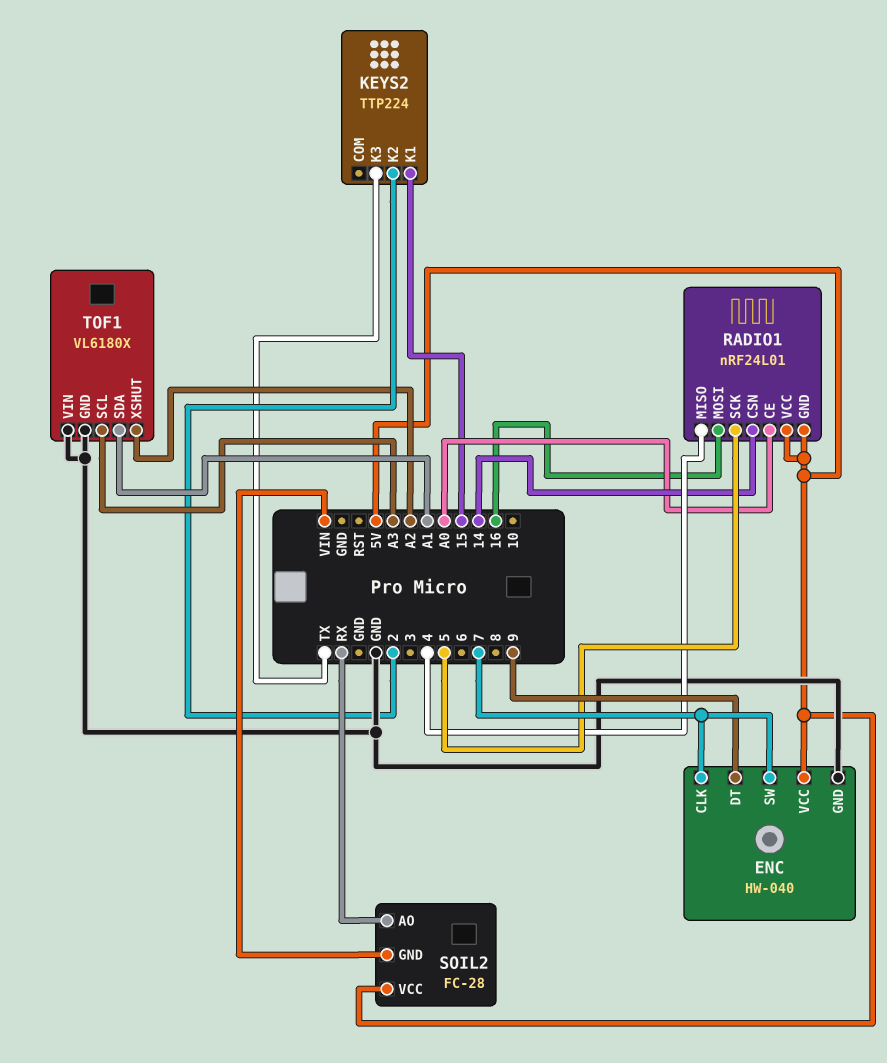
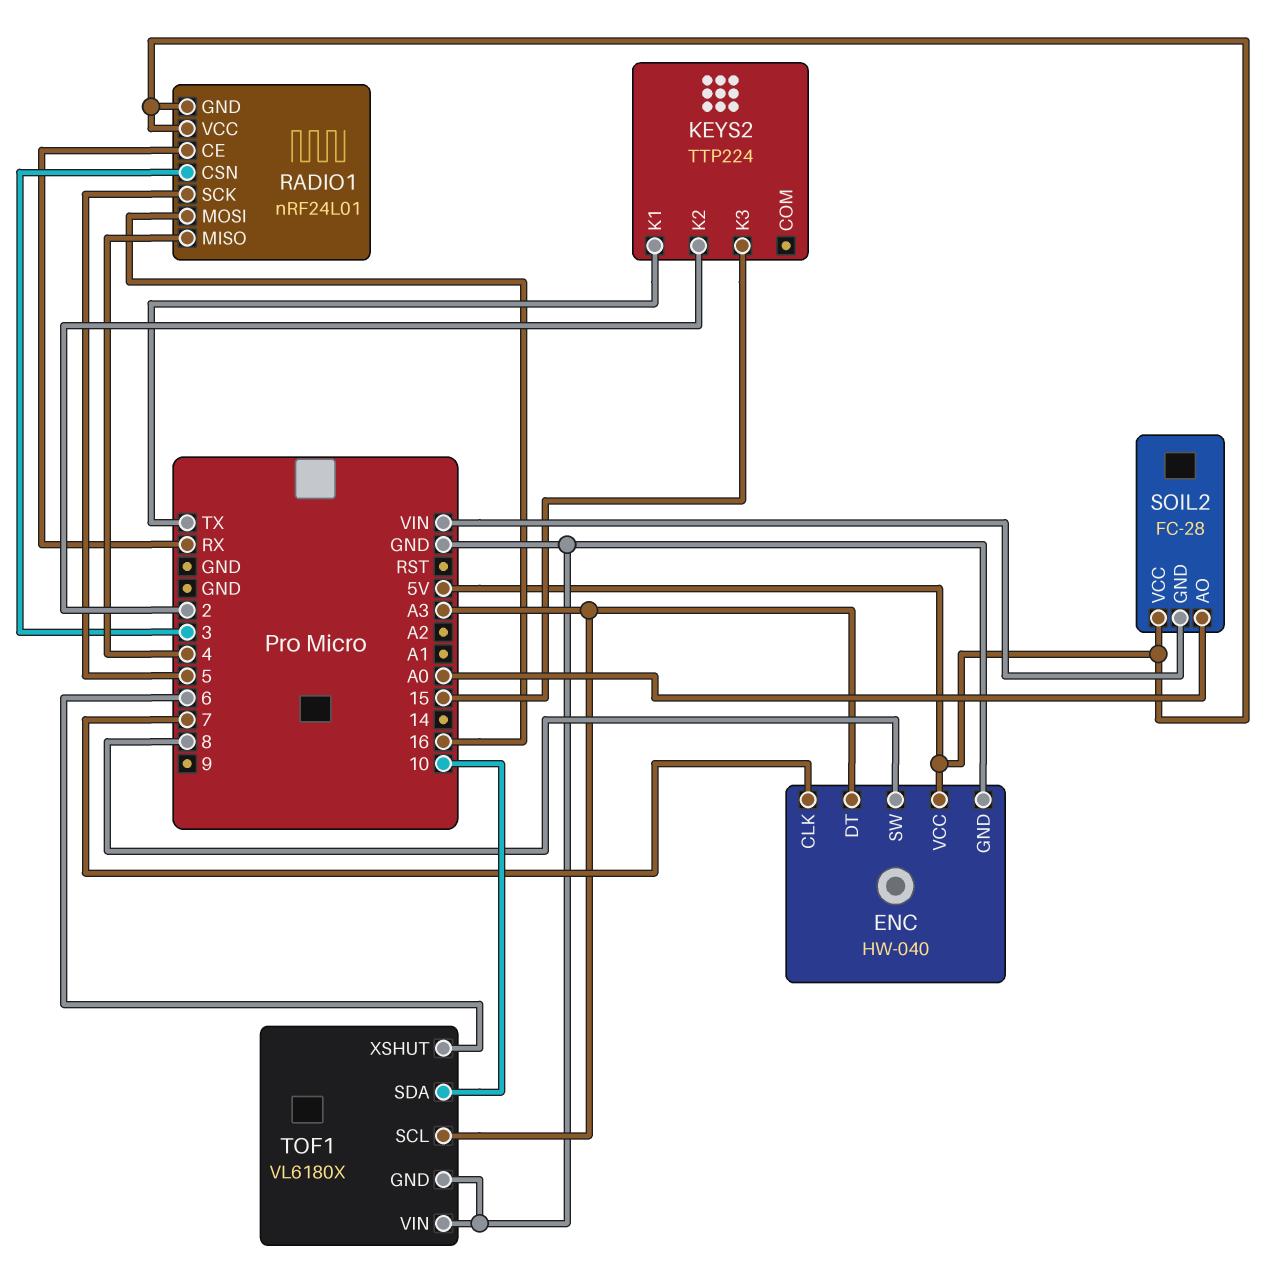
ENC pin DT: 9 -> A3
ENC pin SW: 7 -> 8
KEYS2 pin K1: 15 -> TX
KEYS2 pin K3: TX -> 15
RADIO1 pin CE: A0 -> RX
RADIO1 pin CSN: 14 -> 3
SOIL2 pin AO: RX -> A0
TOF1 pin SDA: A1 -> 10
TOF1 pin XSHUT: A2 -> 6

